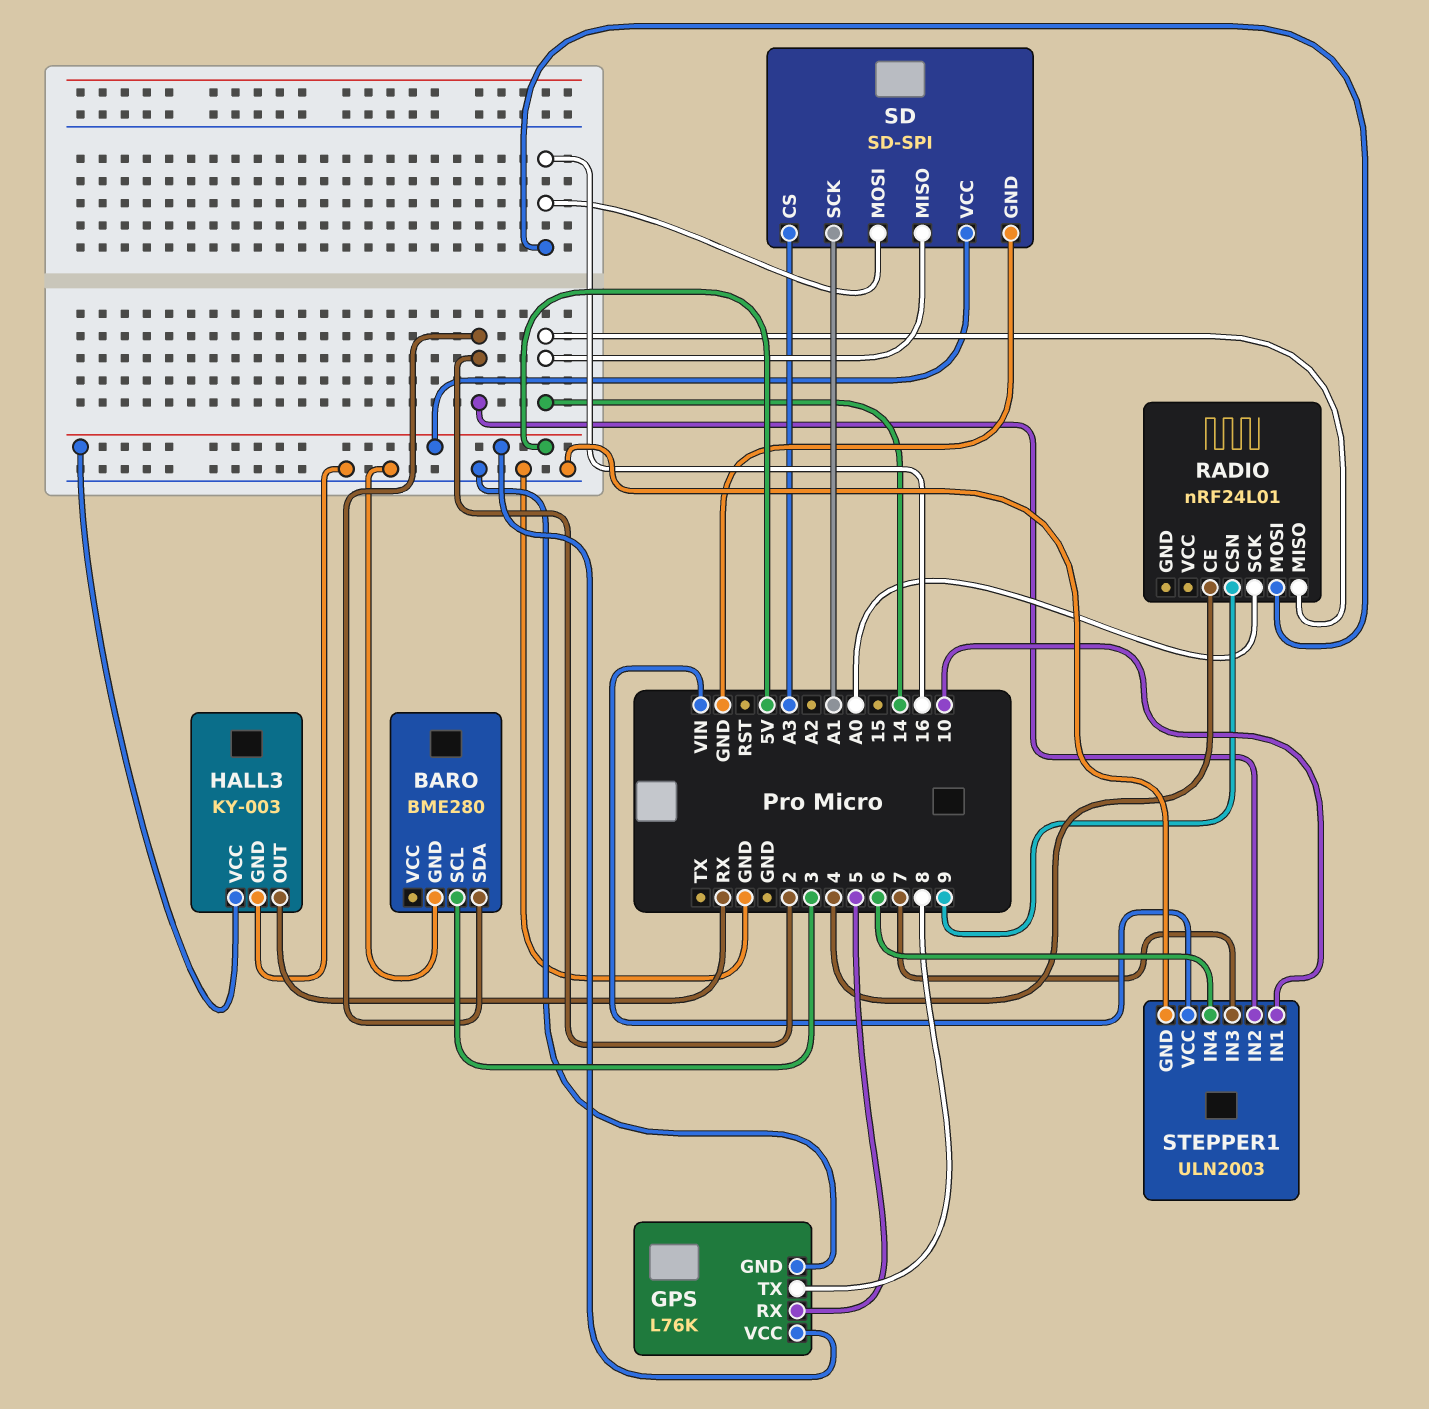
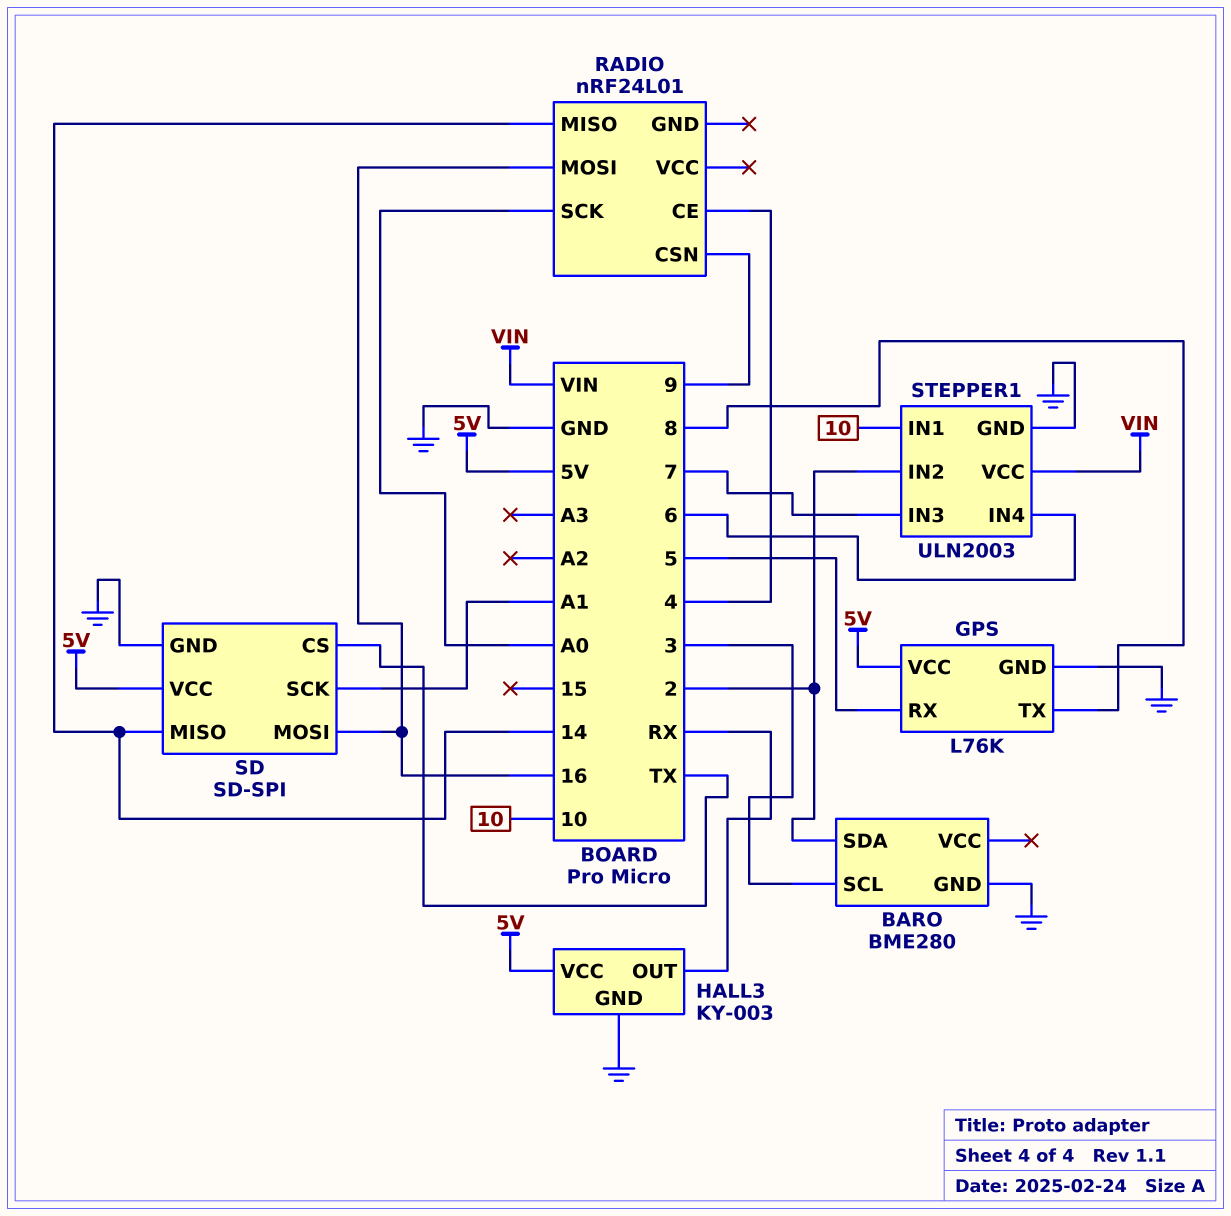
SD pin CS: A3 -> TX

